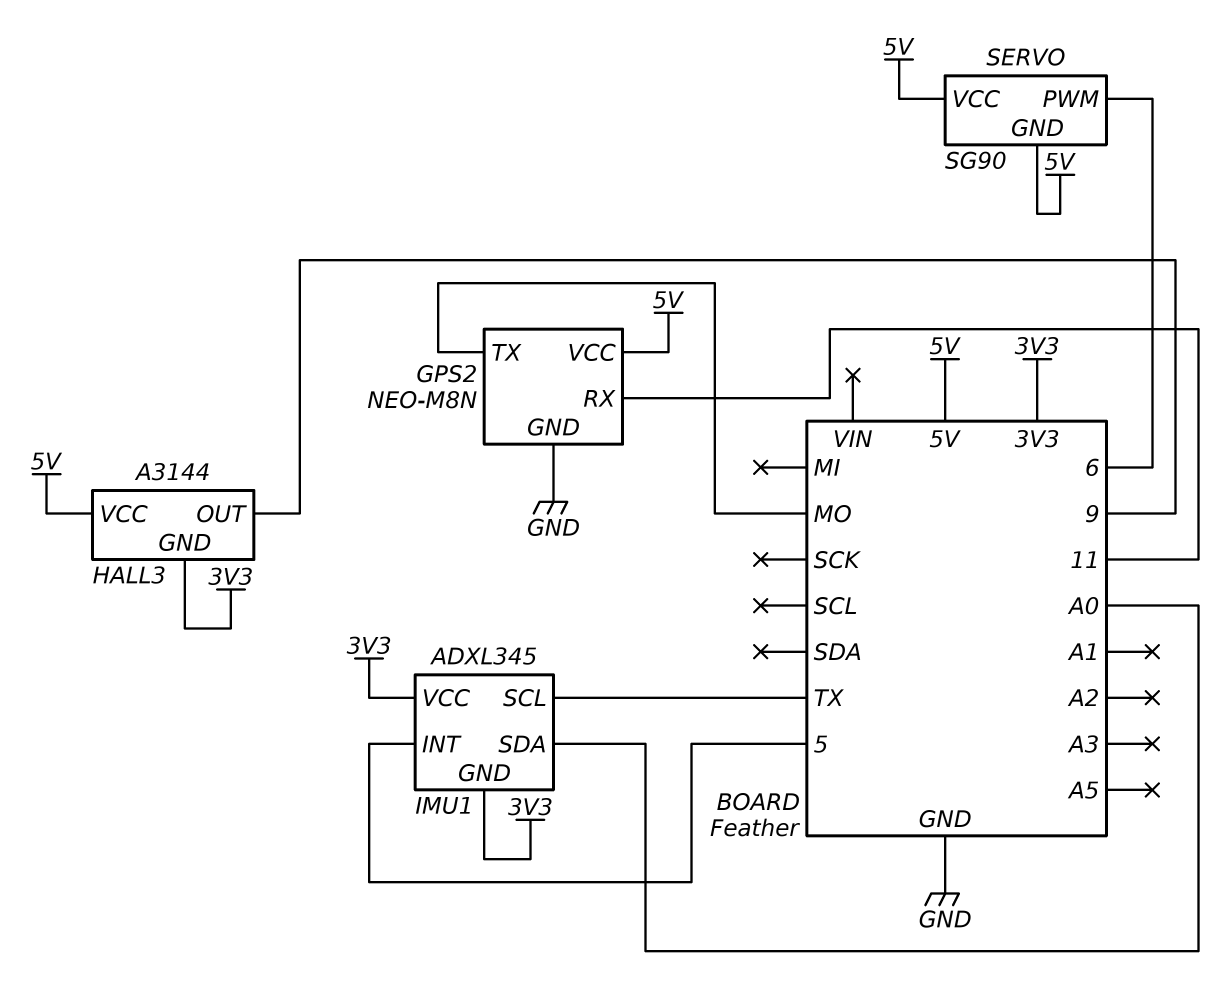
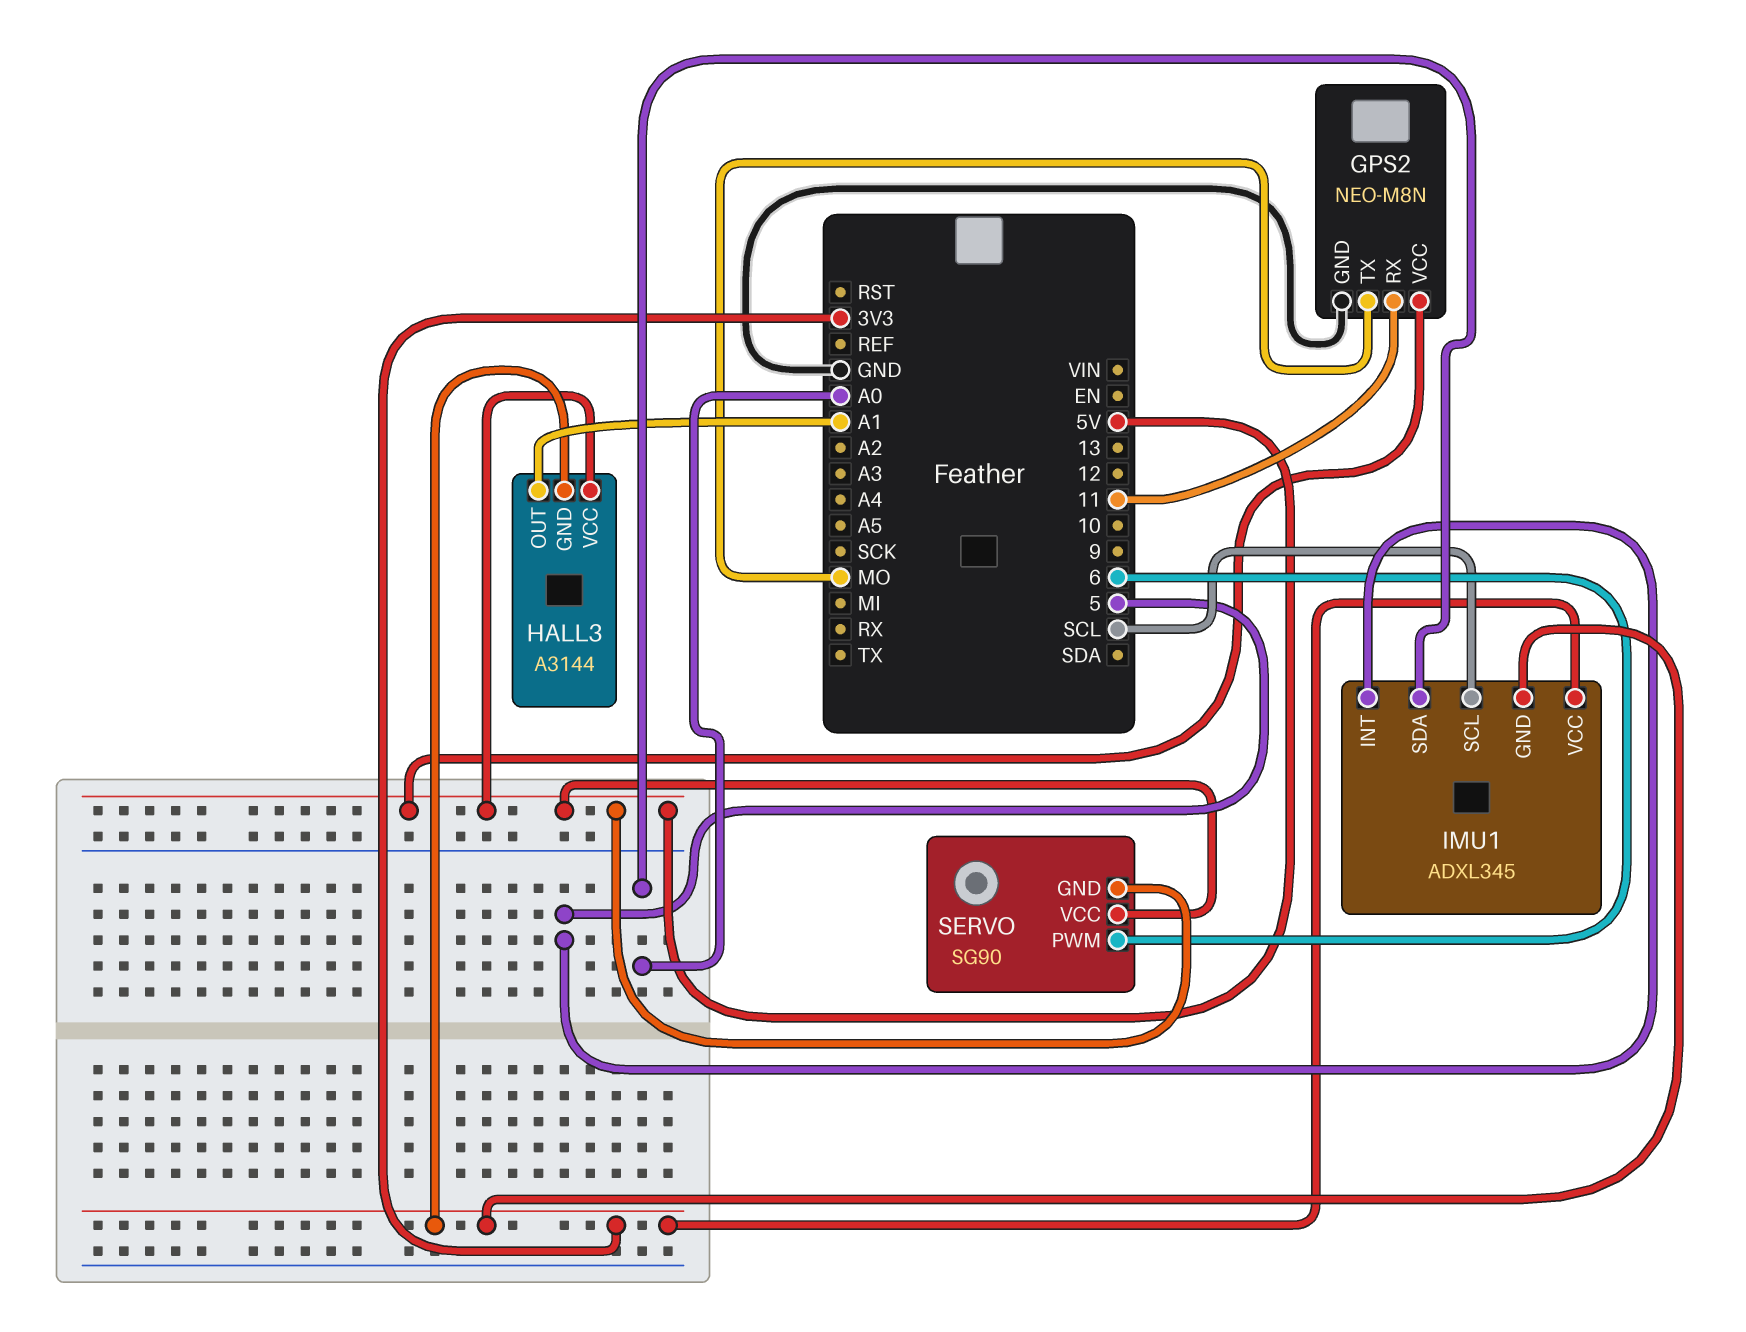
HALL3 pin OUT: 9 -> A1
IMU1 pin SCL: TX -> SCL

